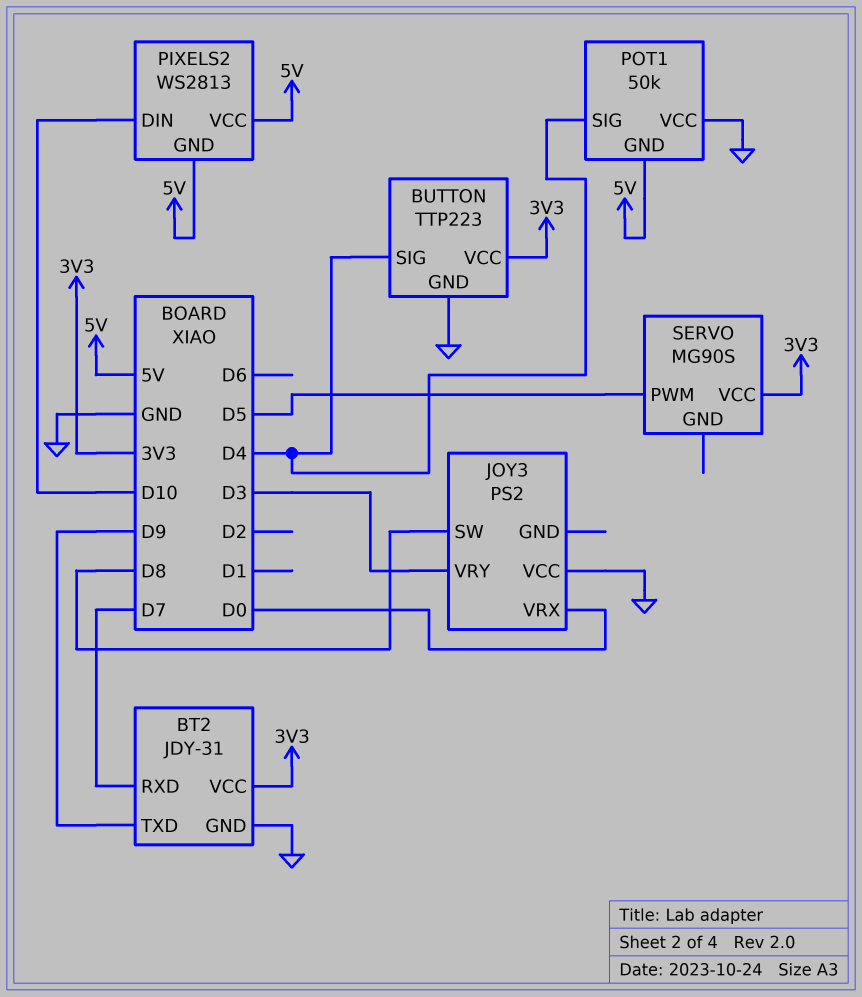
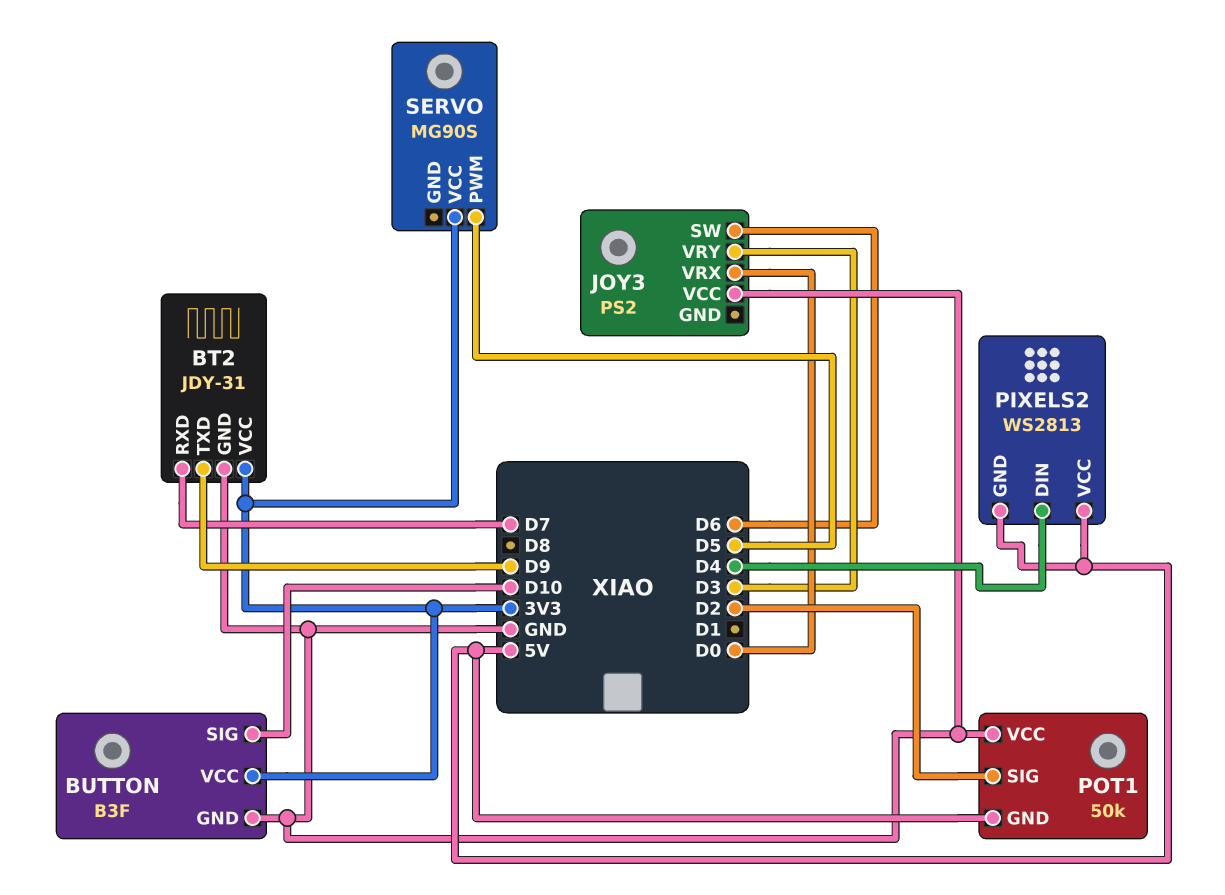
BUTTON: TTP223 -> B3F
BUTTON pin SIG: D4 -> D10
JOY3 pin SW: D8 -> D6
PIXELS2 pin DIN: D10 -> D4
POT1 pin SIG: D4 -> D2

